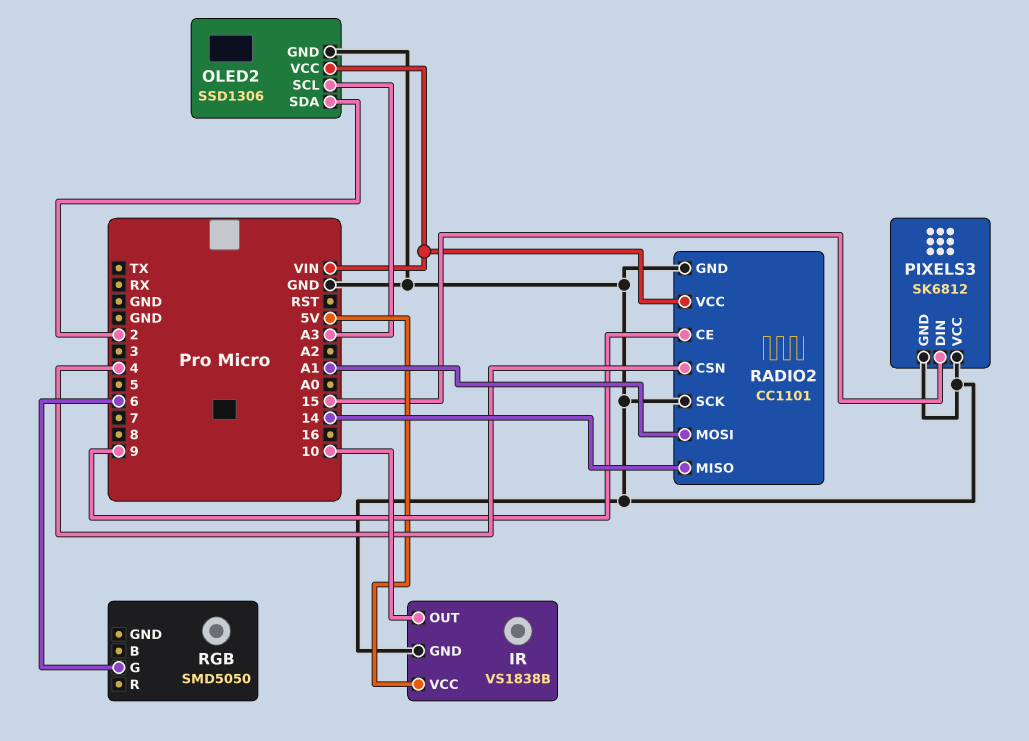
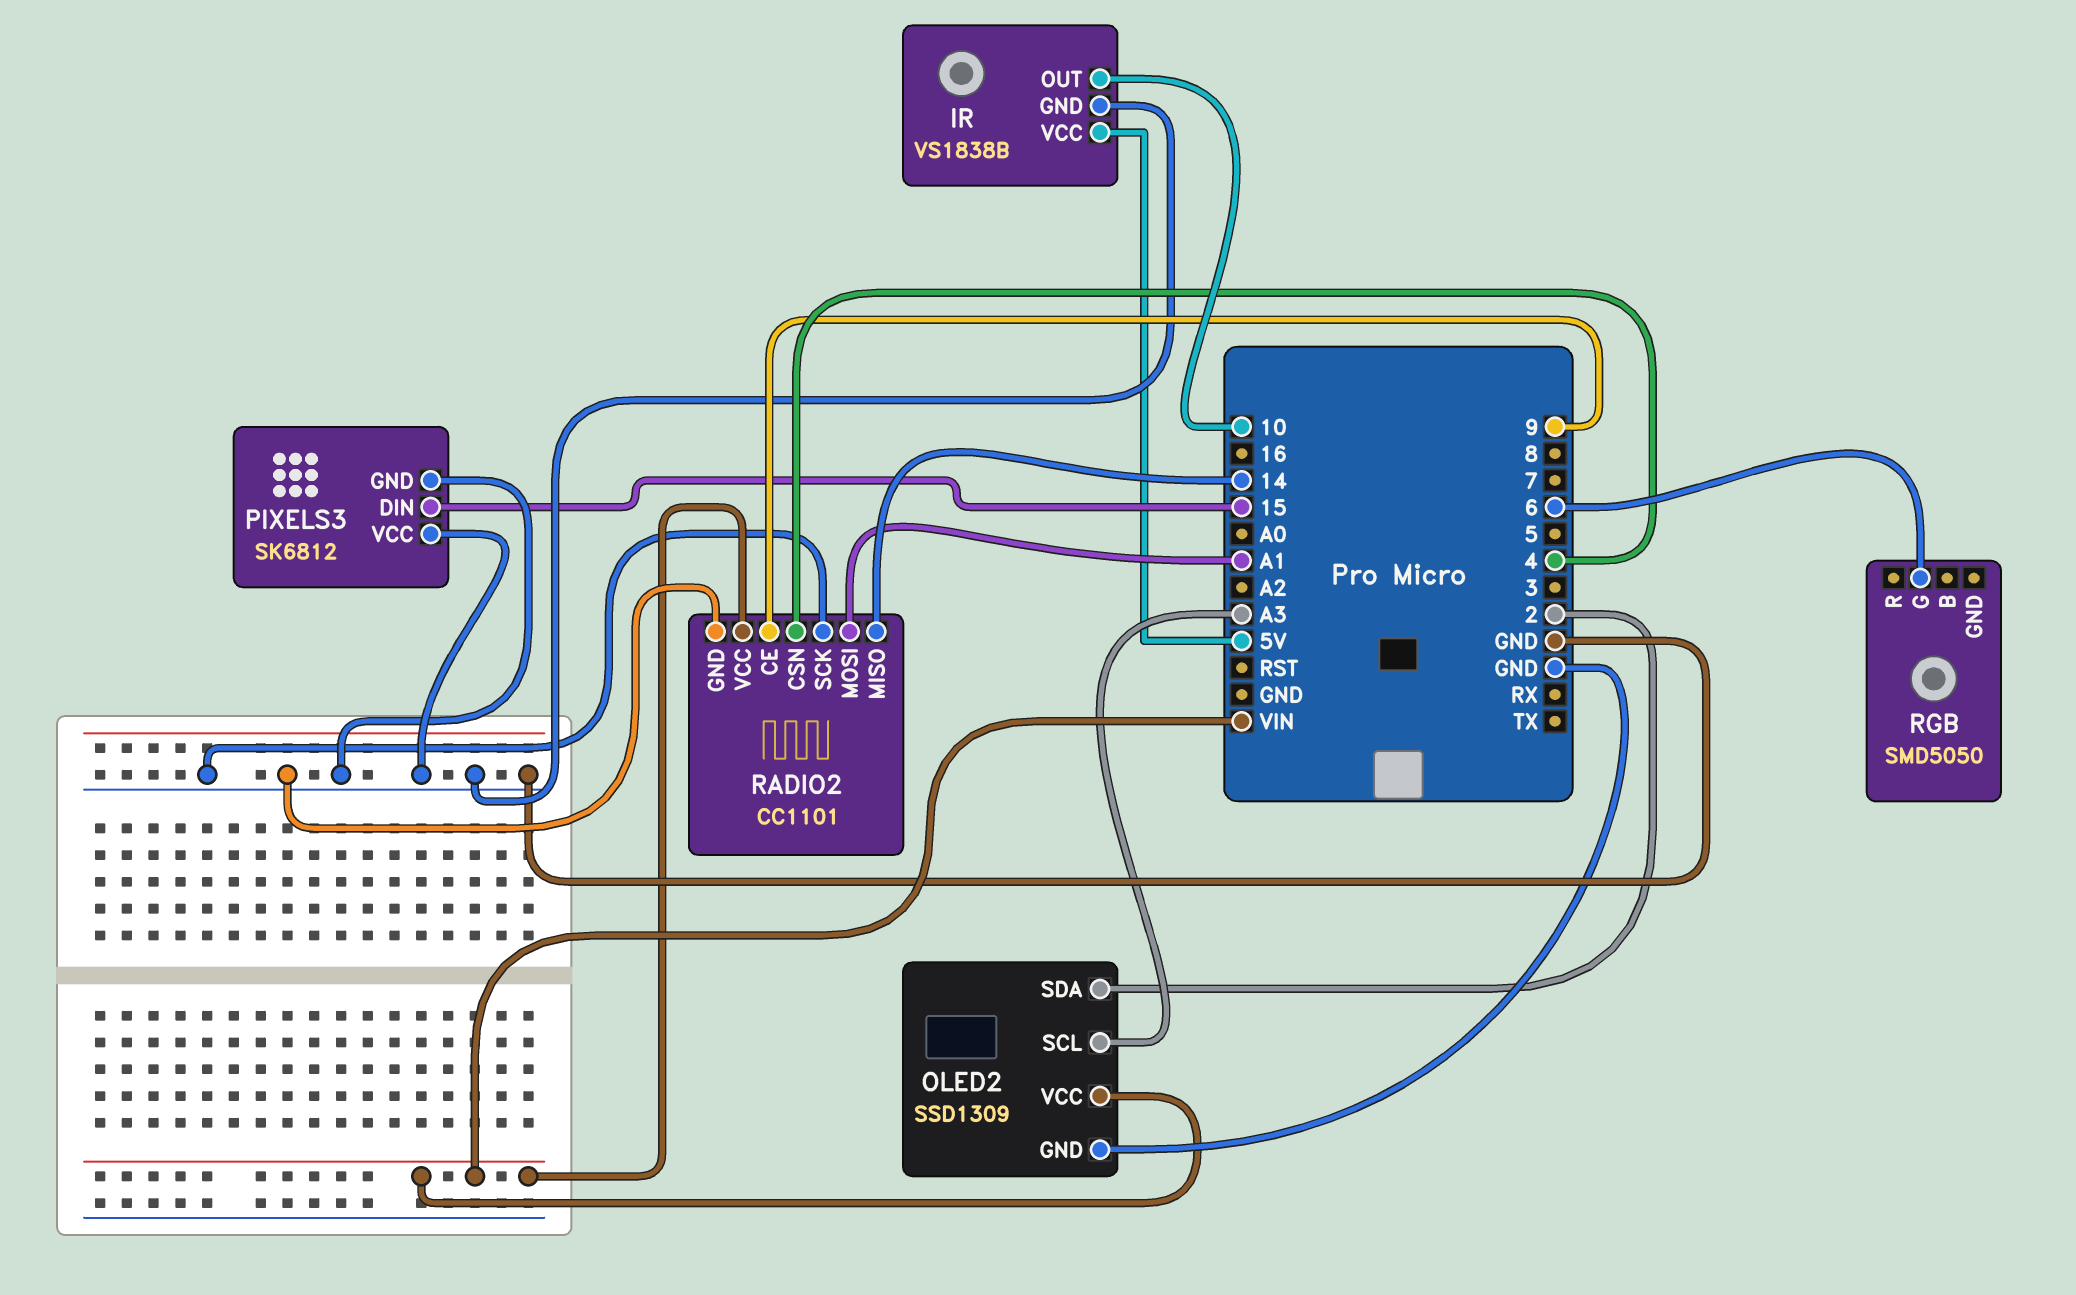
OLED2: SSD1306 -> SSD1309

